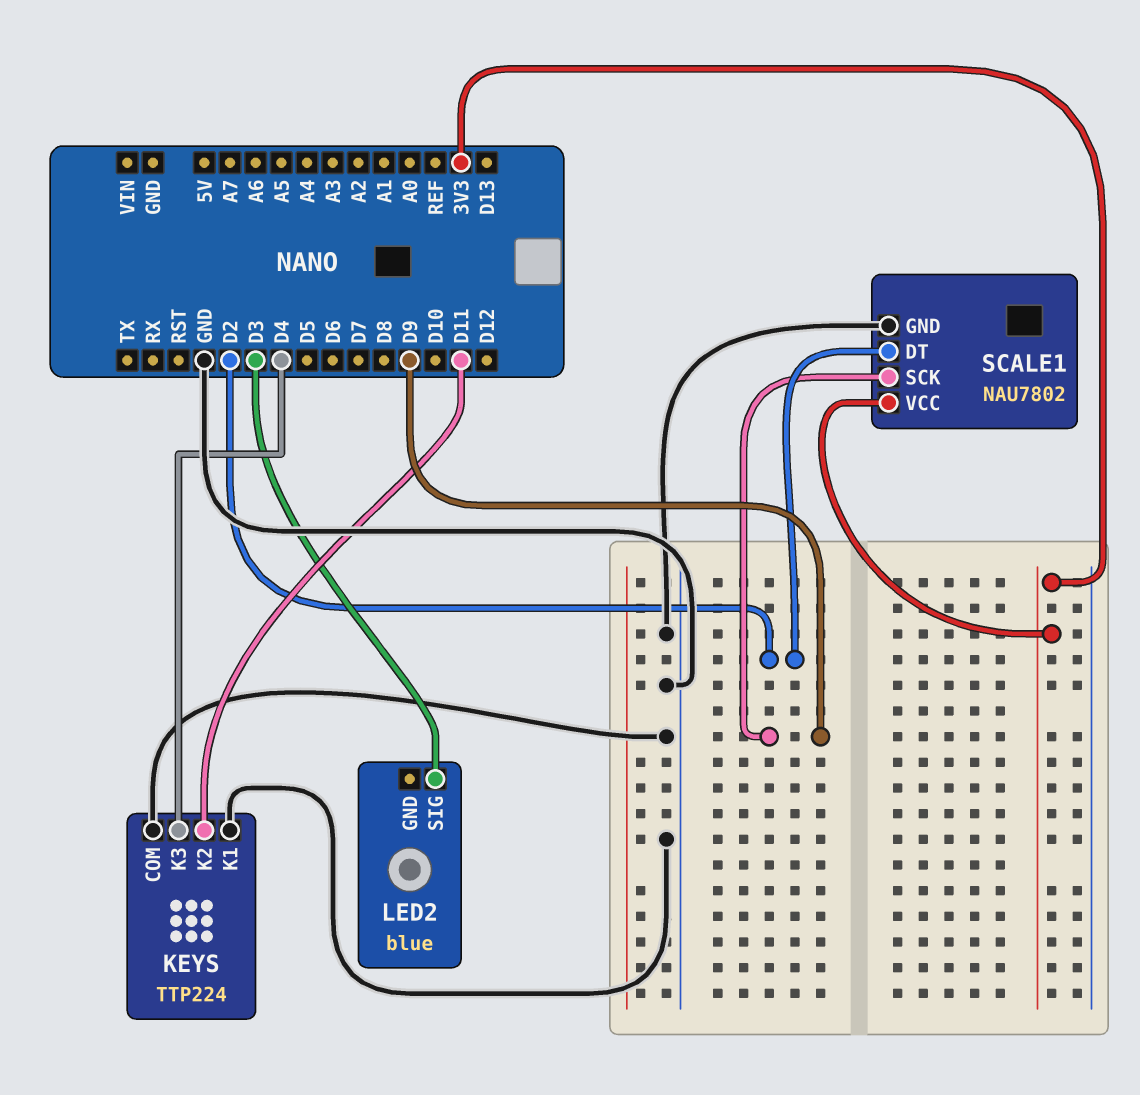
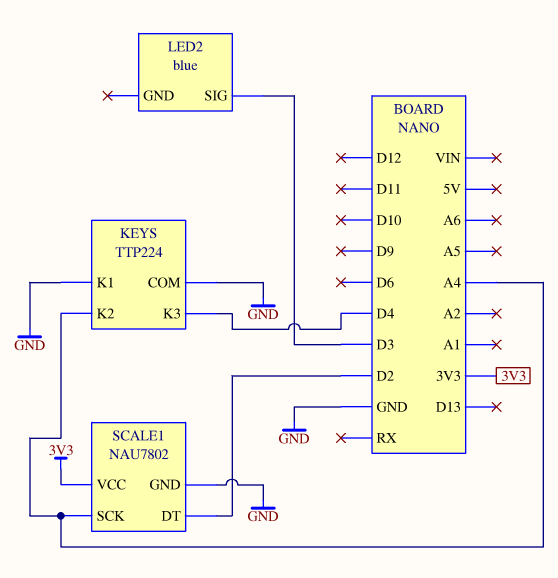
KEYS pin K2: D11 -> A4
SCALE1 pin SCK: D9 -> A4

